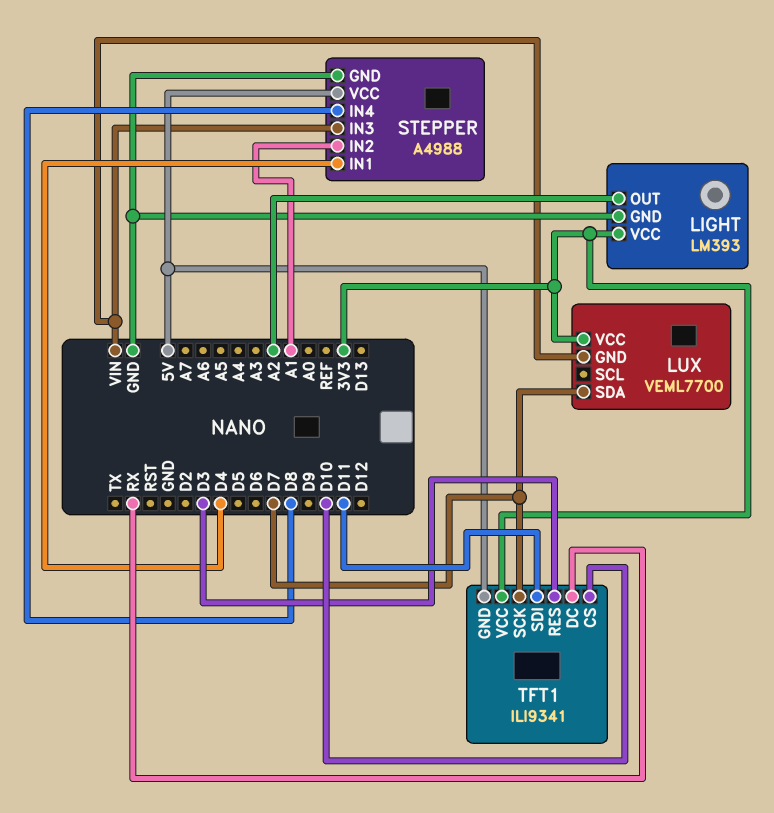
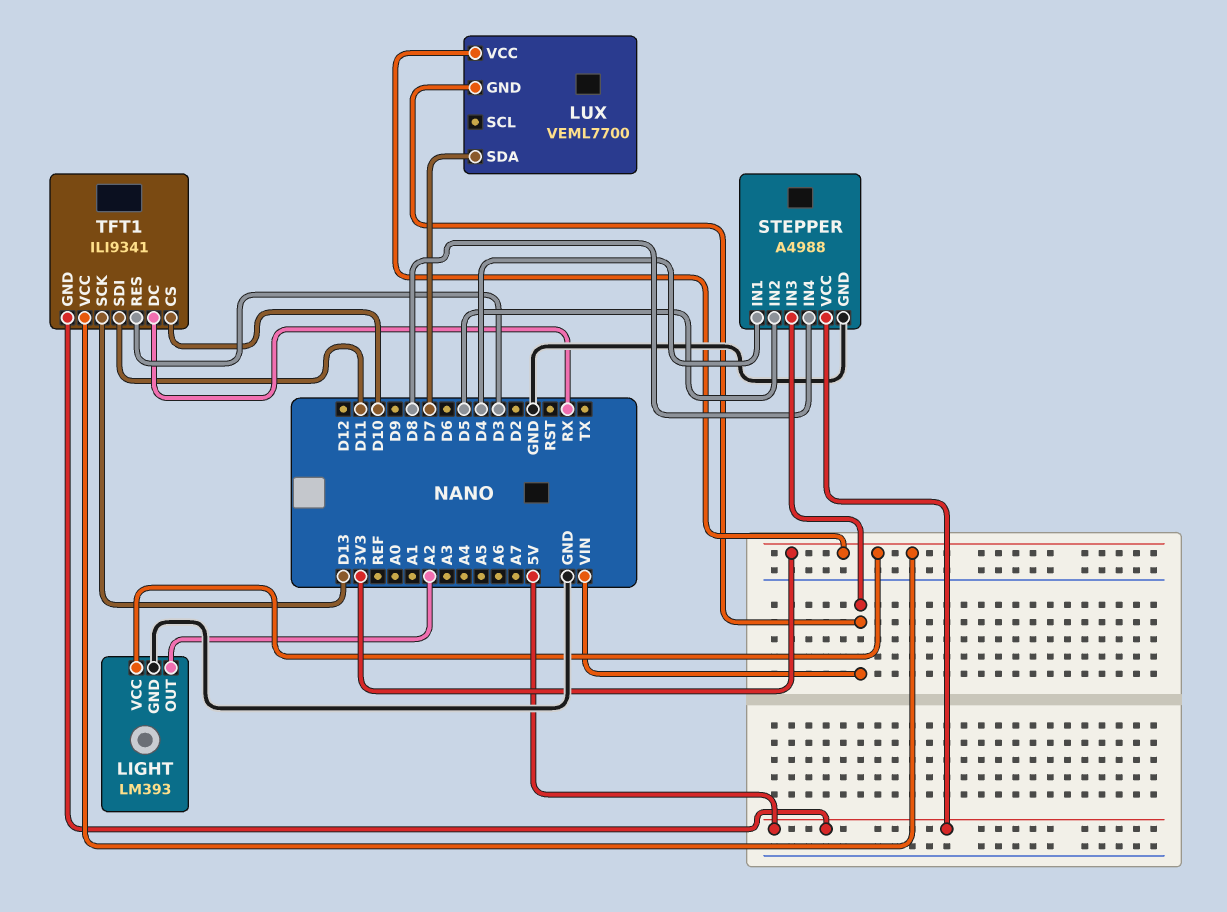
STEPPER pin IN2: A1 -> D5
TFT1 pin SCK: D7 -> D13

